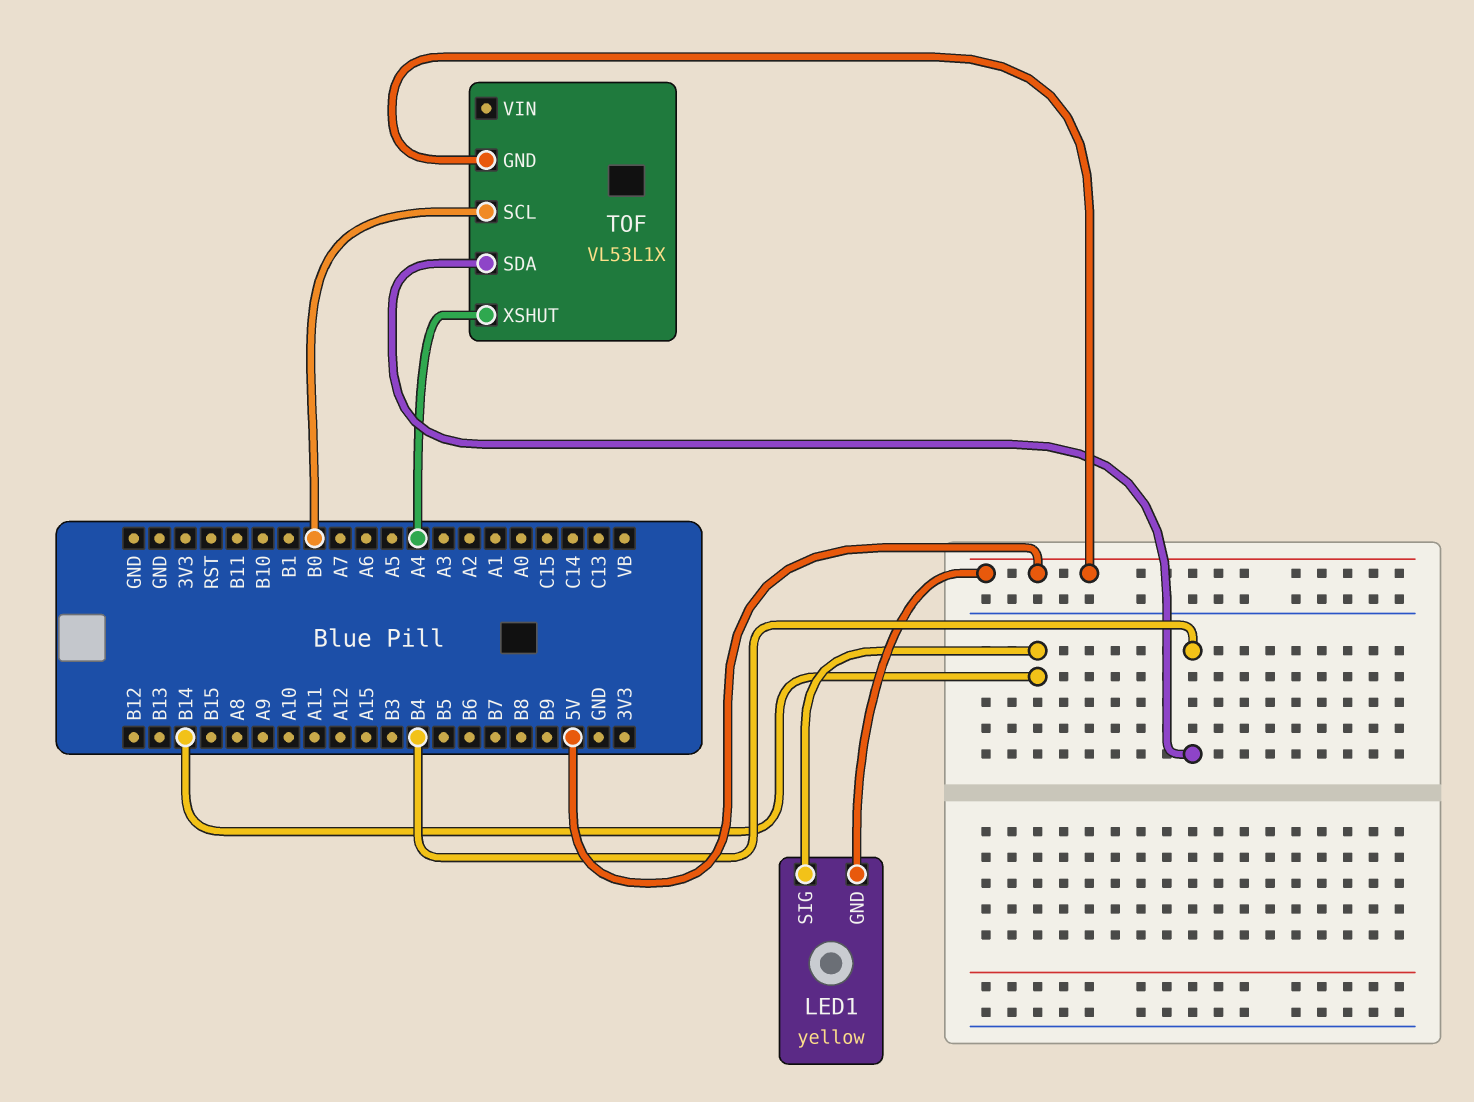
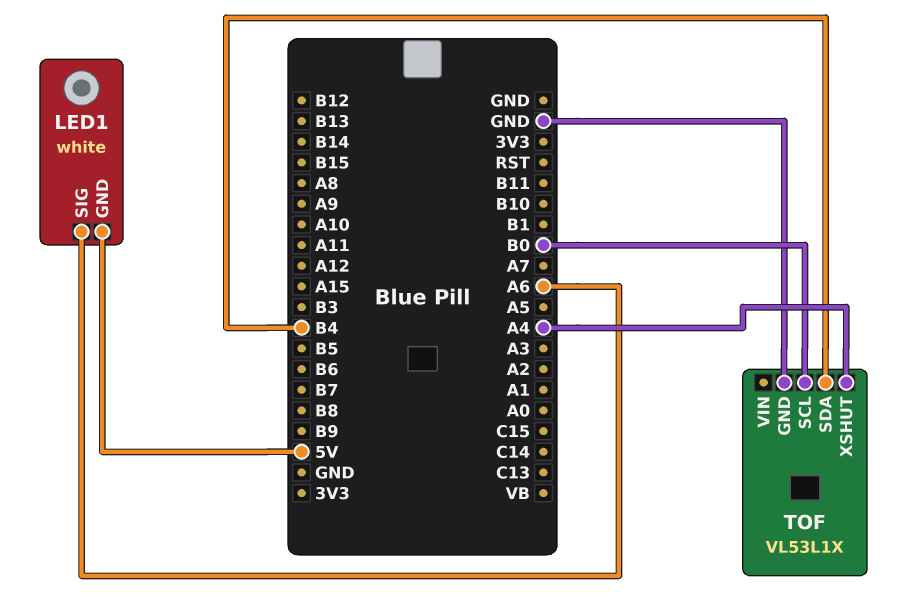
LED1: yellow -> white
LED1 pin SIG: B14 -> A6
TOF pin GND: 5V -> GND

